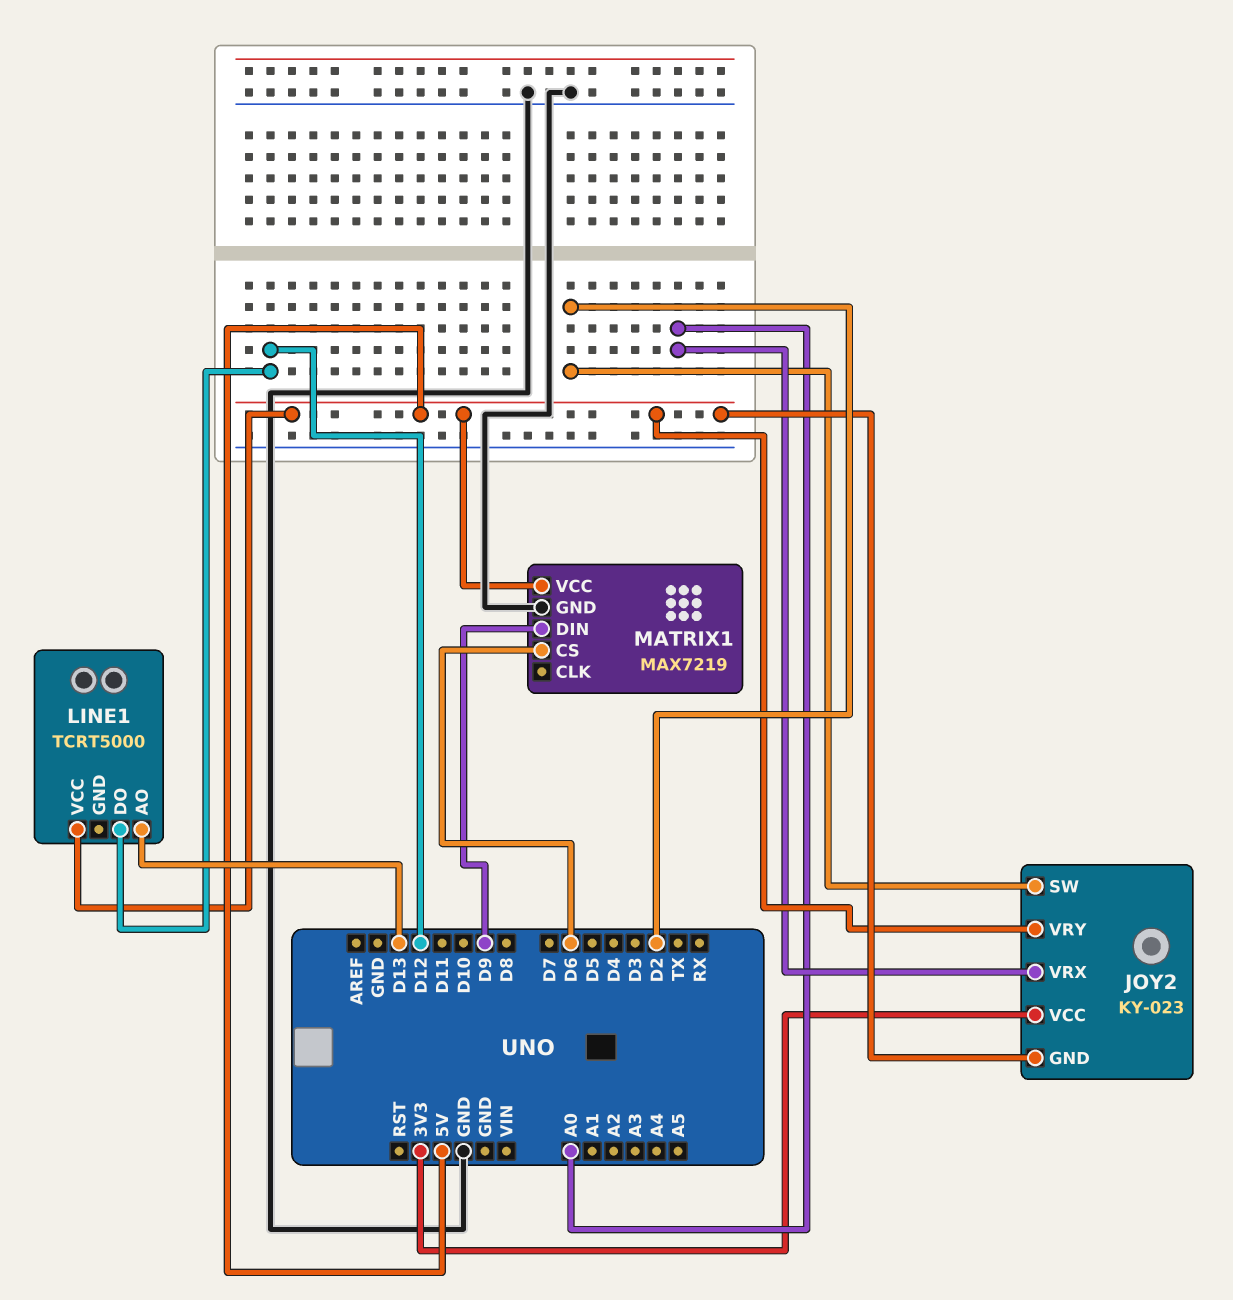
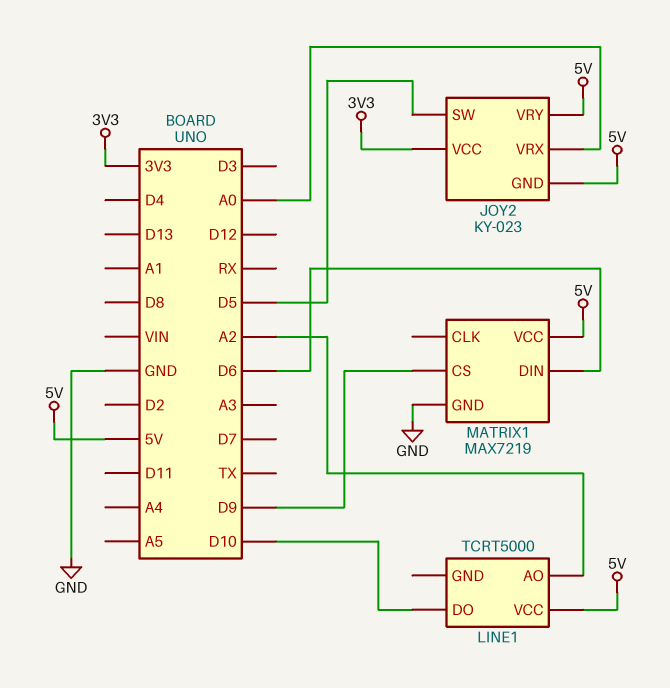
JOY2 pin SW: D2 -> D5
LINE1 pin AO: D13 -> A2
LINE1 pin DO: D12 -> D10
MATRIX1 pin CS: D6 -> D9
MATRIX1 pin DIN: D9 -> D6

